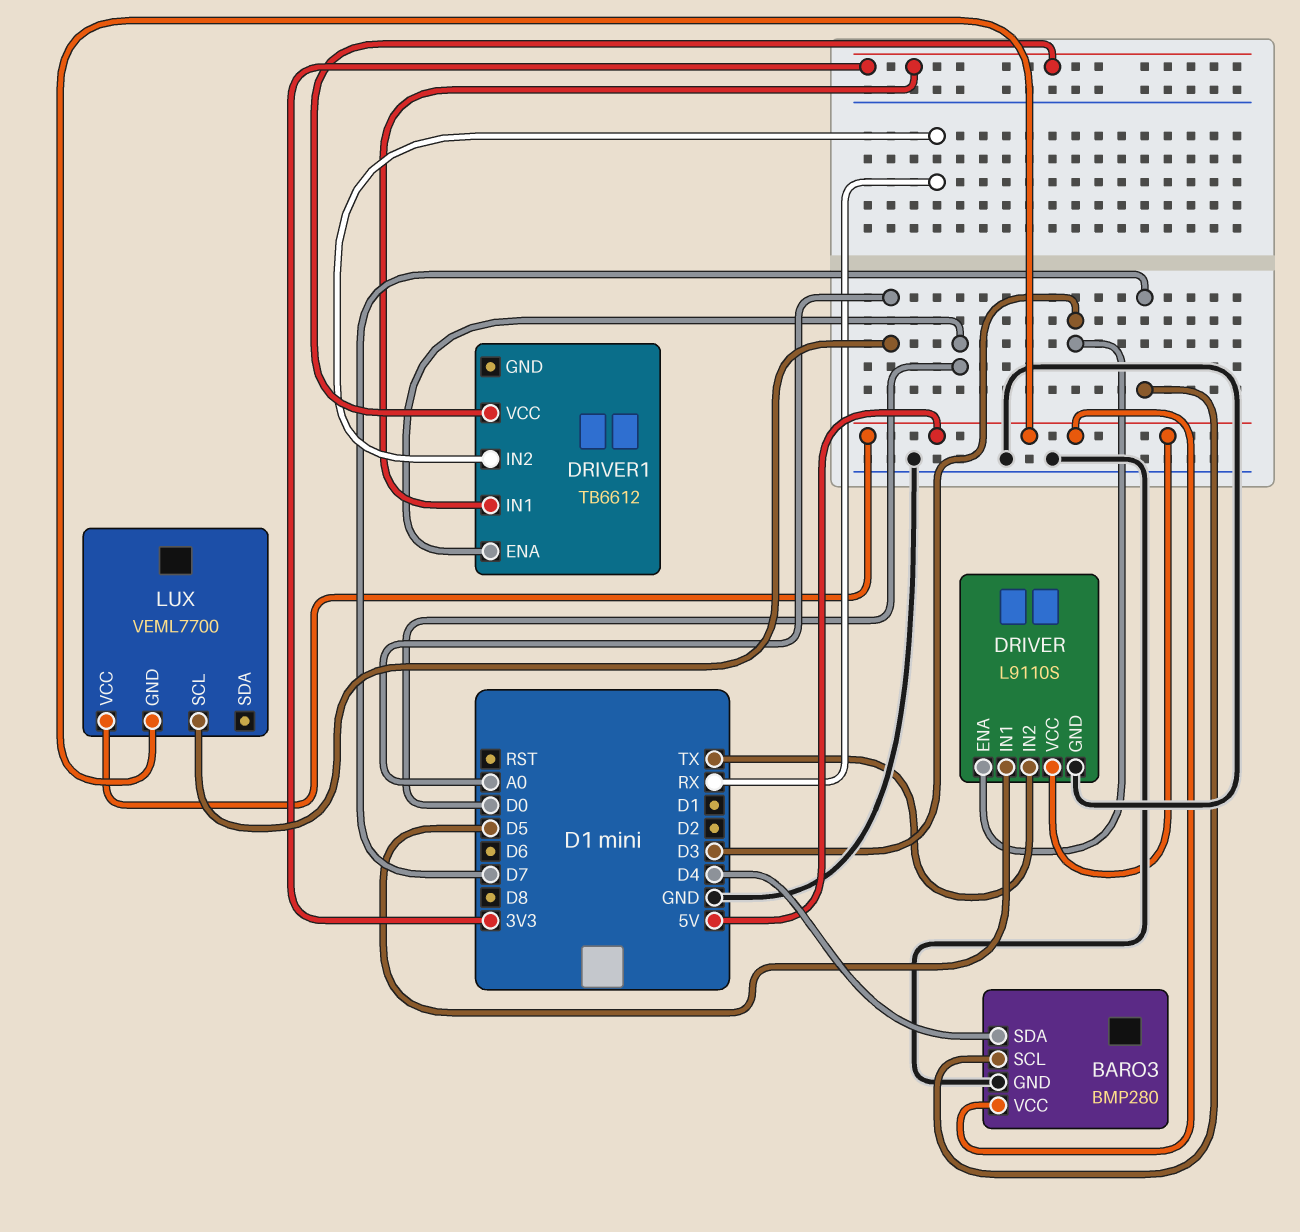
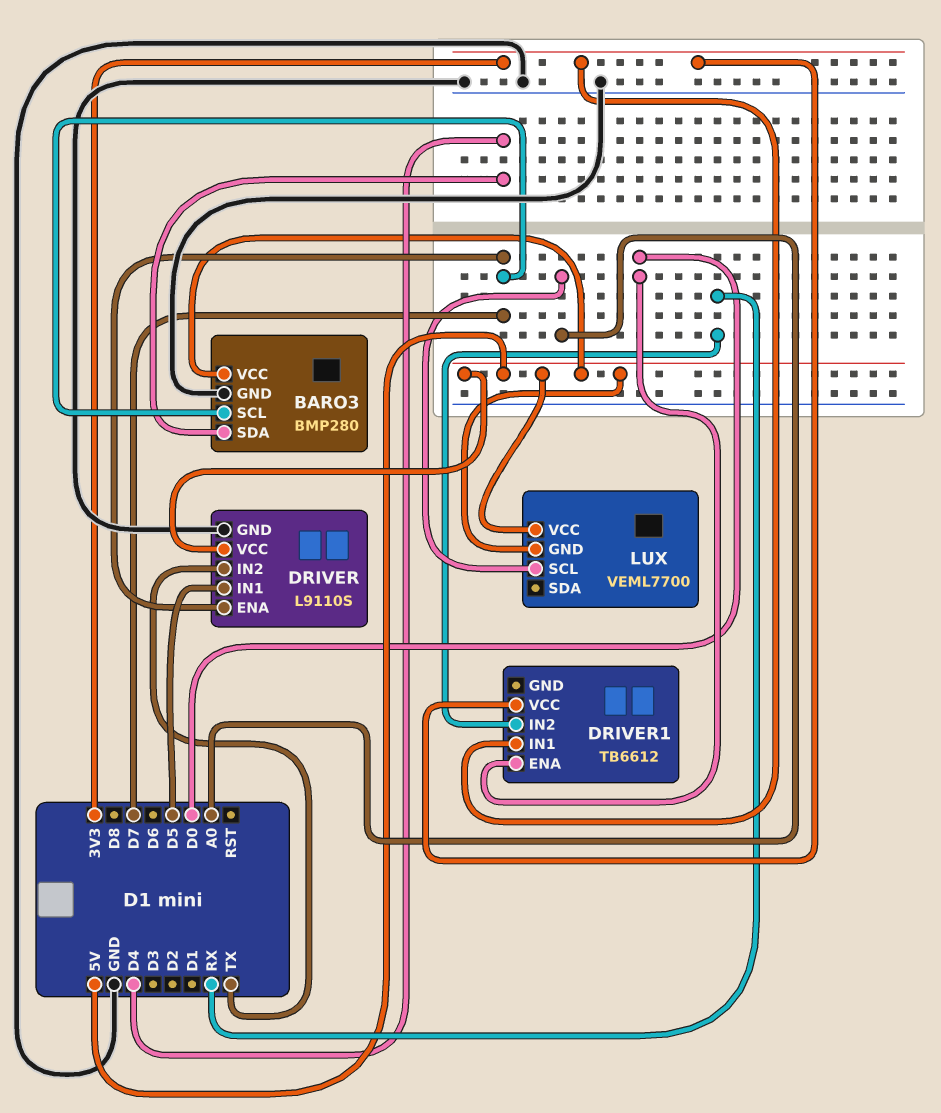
DRIVER pin ENA: D3 -> D7

